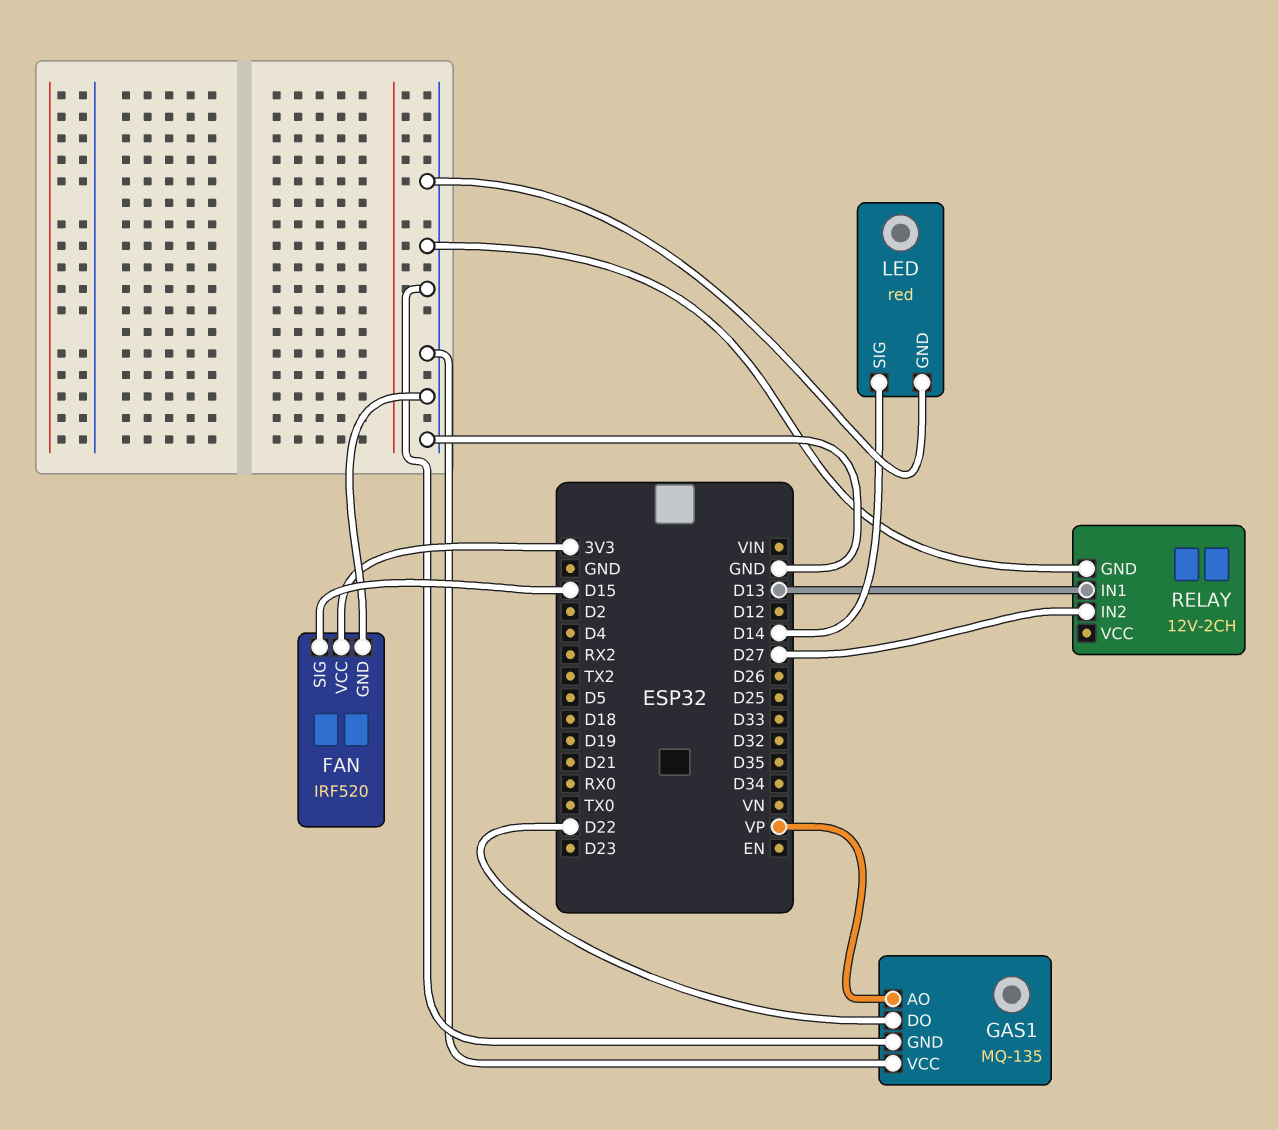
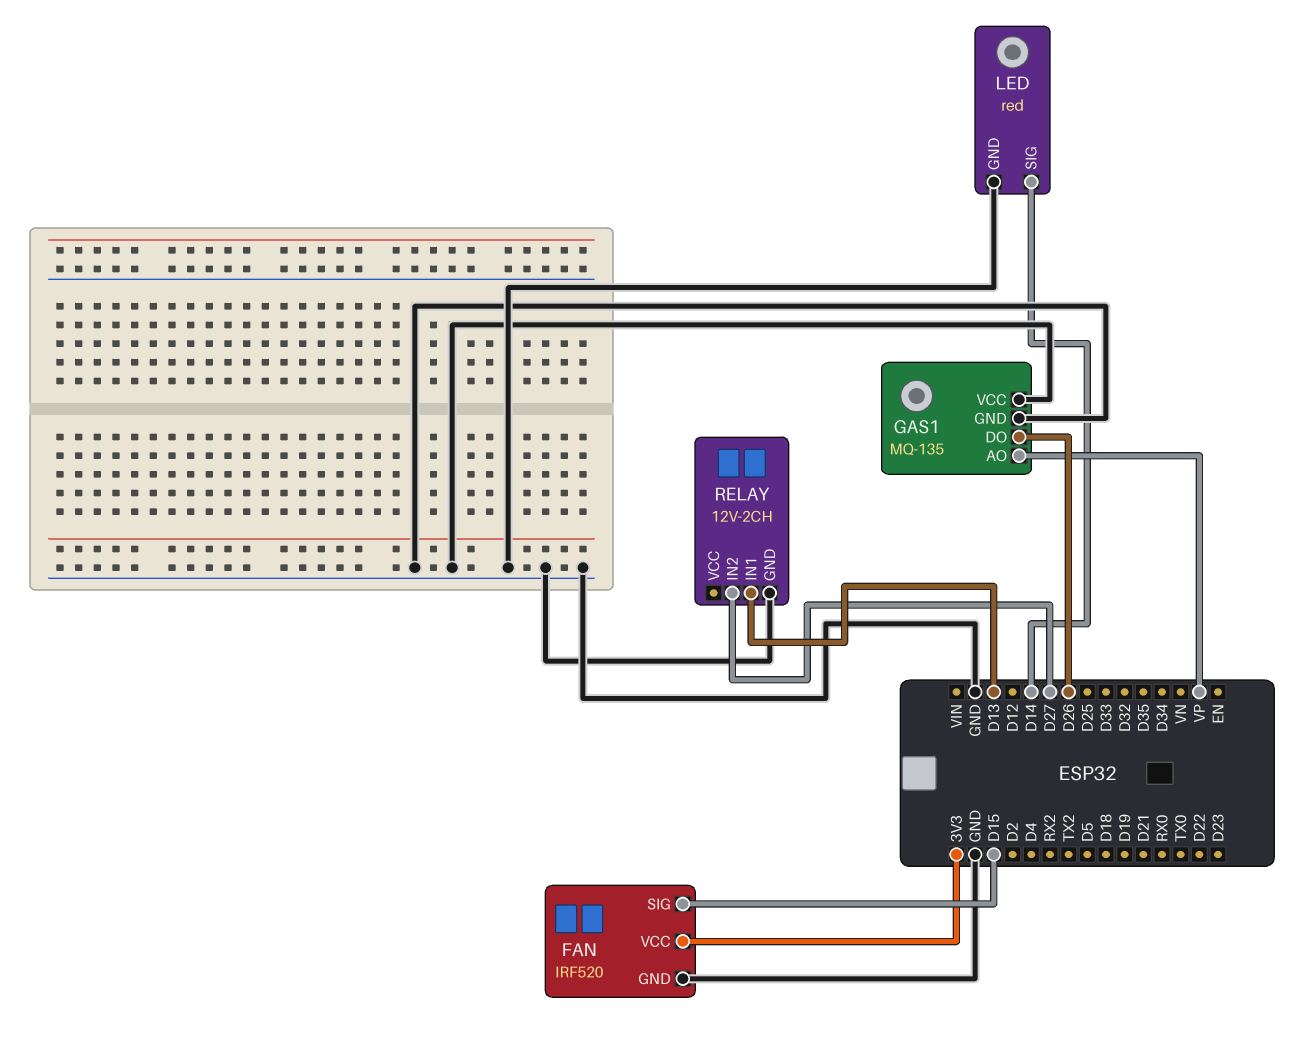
GAS1 pin DO: D22 -> D26

